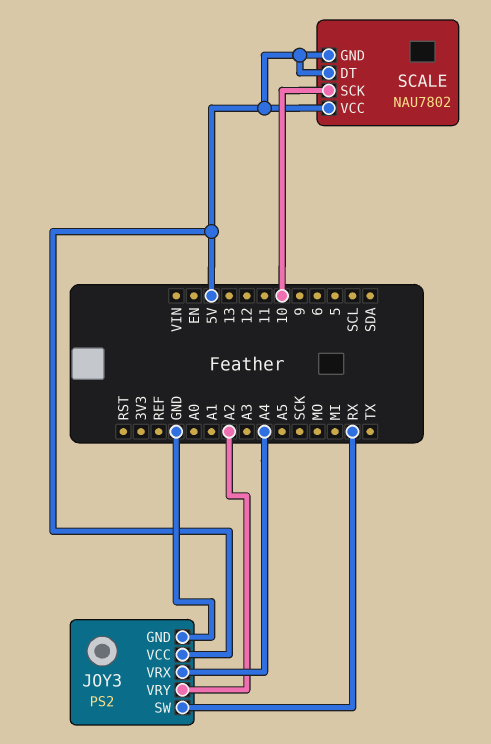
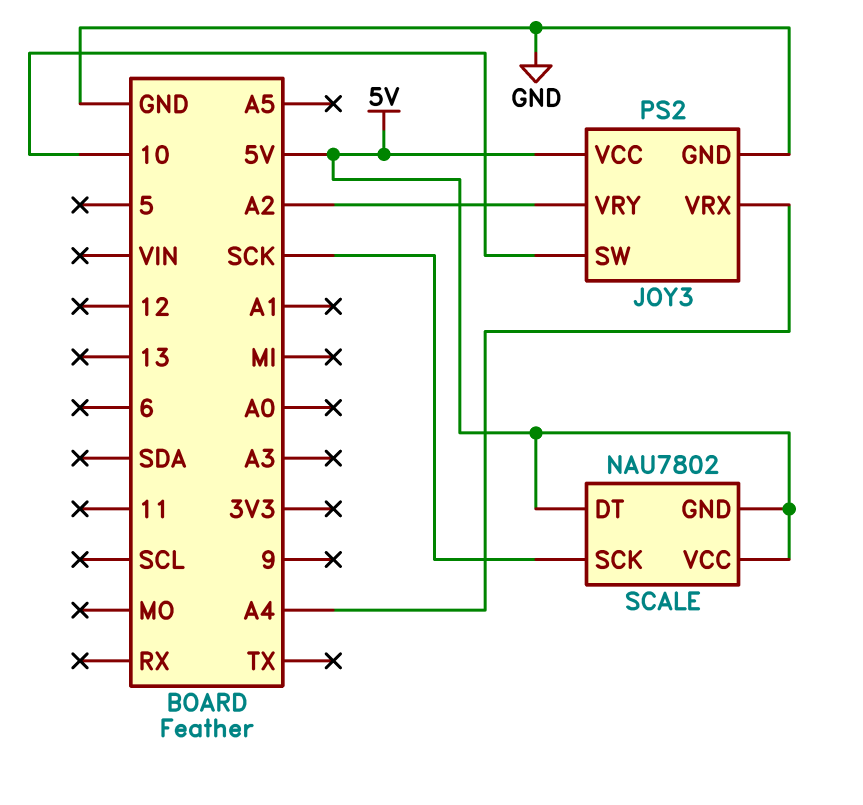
JOY3 pin SW: RX -> 10
SCALE pin SCK: 10 -> SCK

